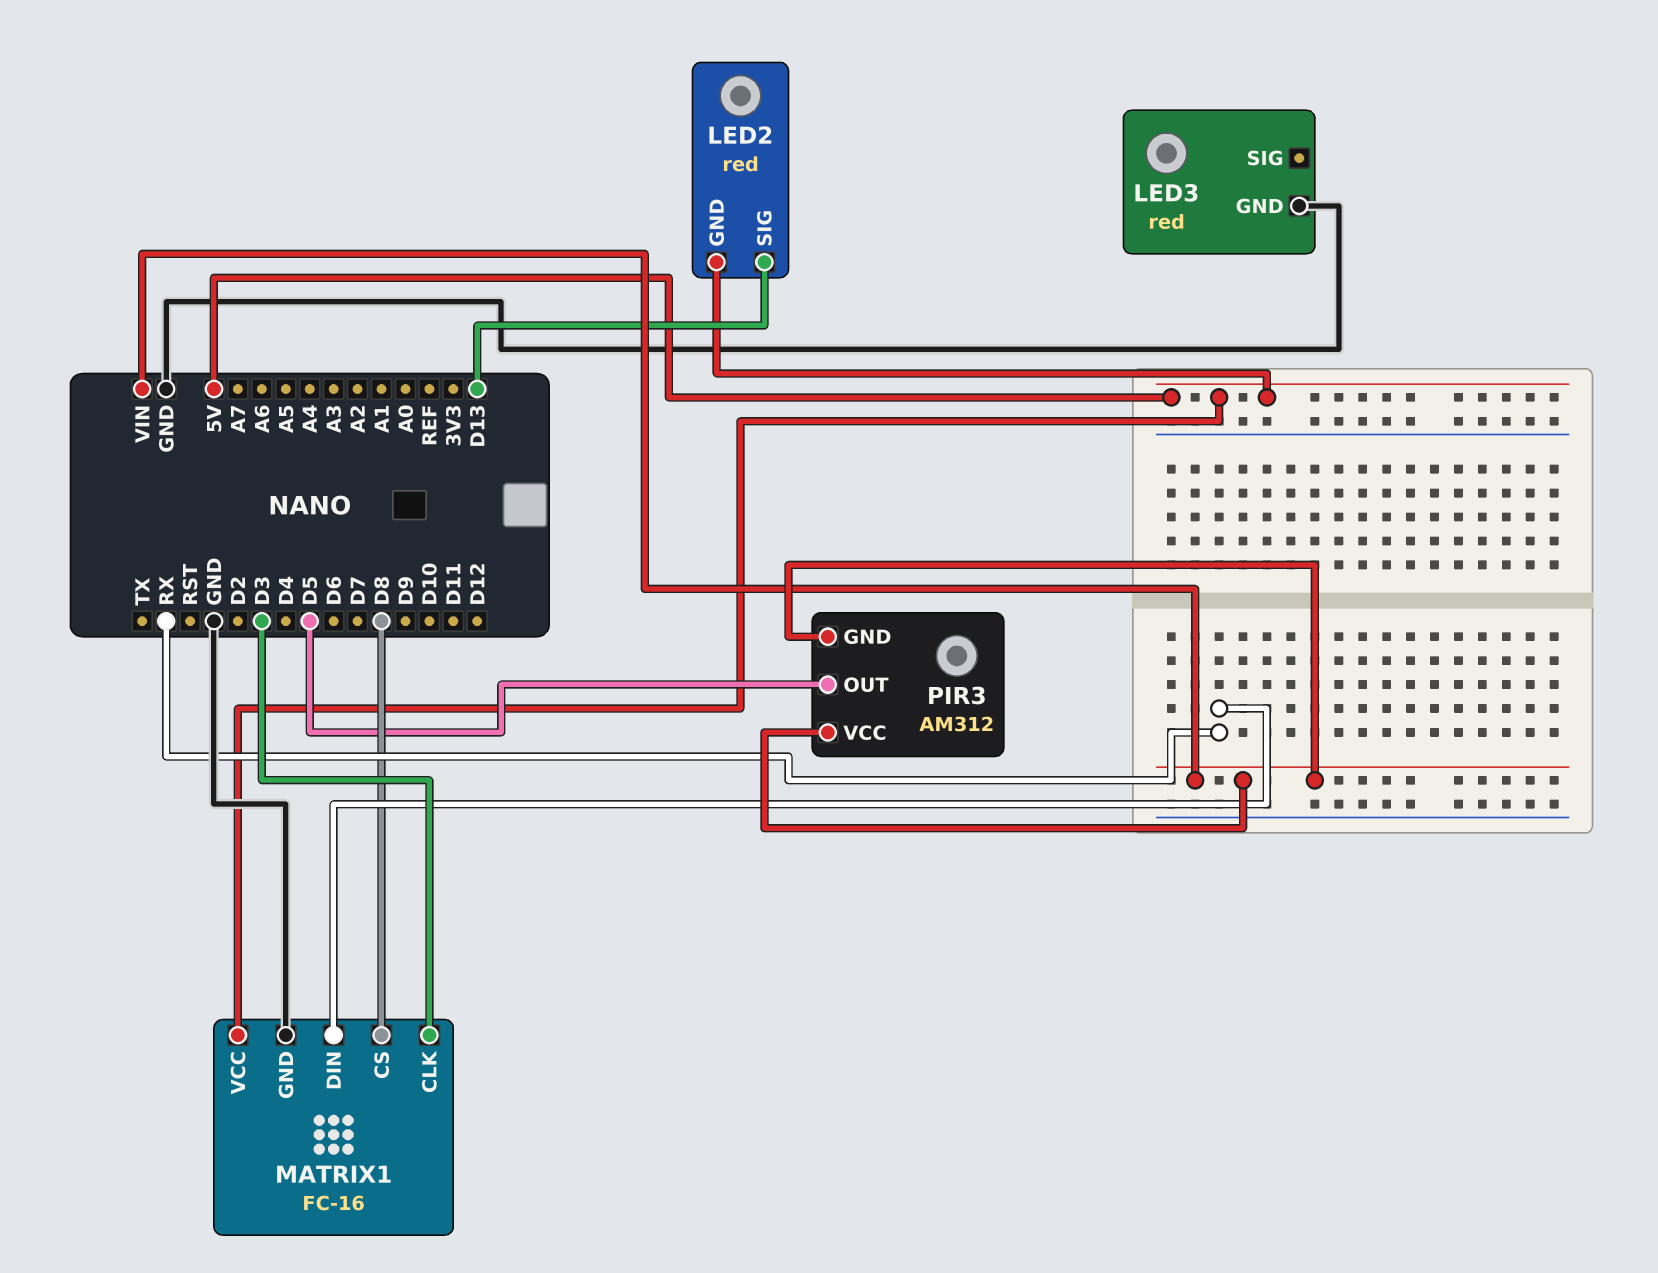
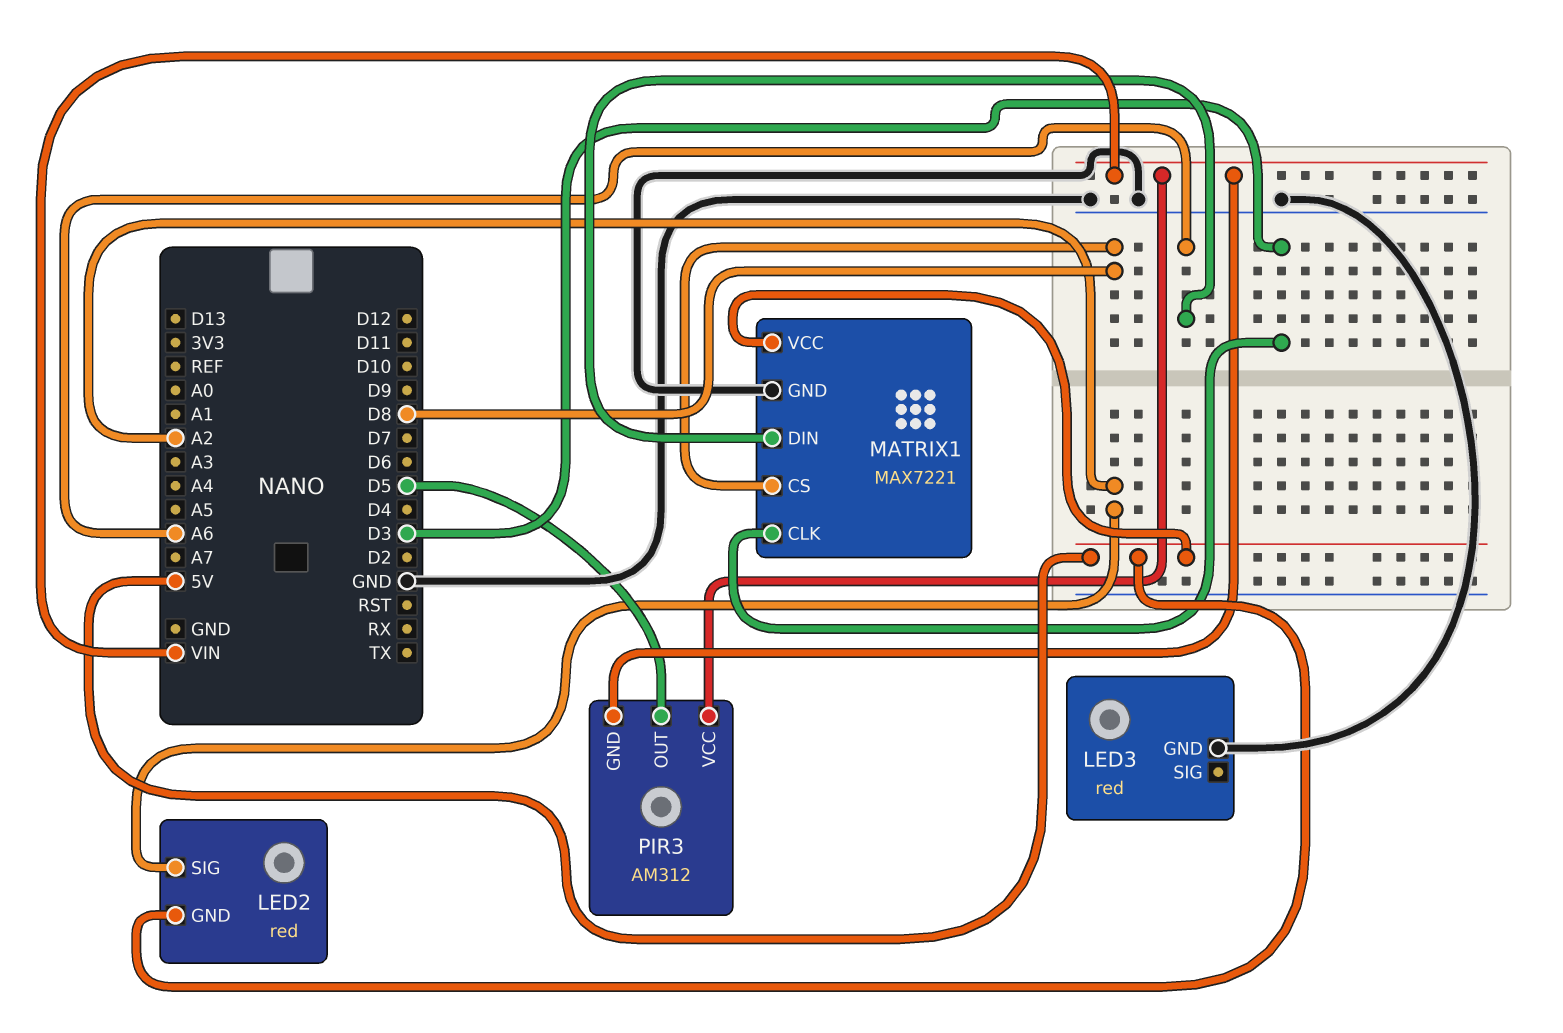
LED2 pin SIG: D13 -> A2
MATRIX1: FC-16 -> MAX7221
MATRIX1 pin DIN: RX -> A6

